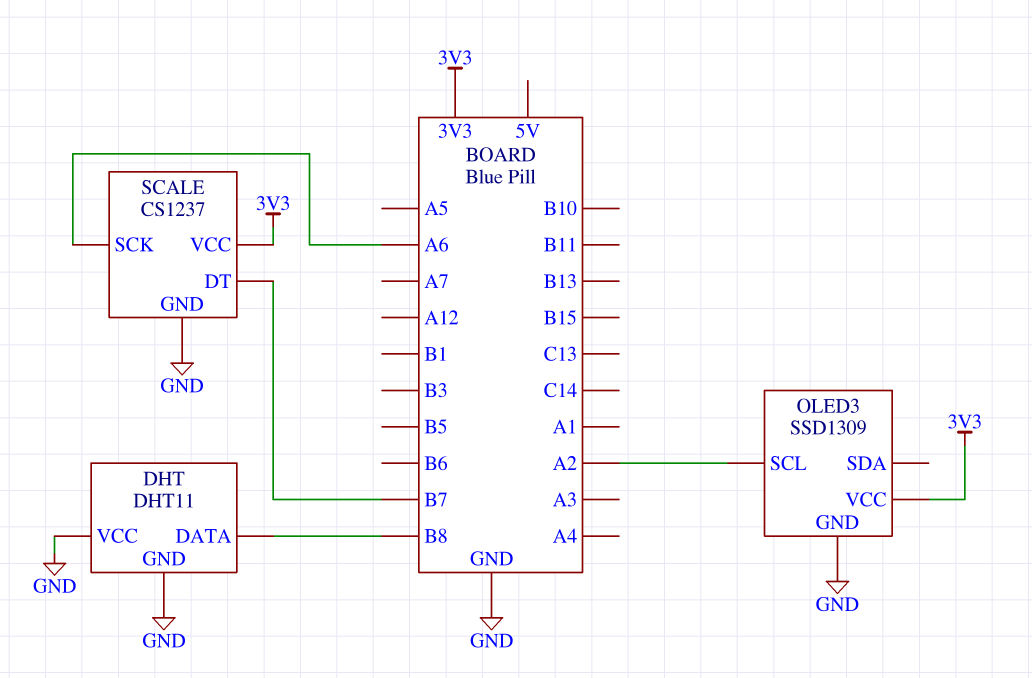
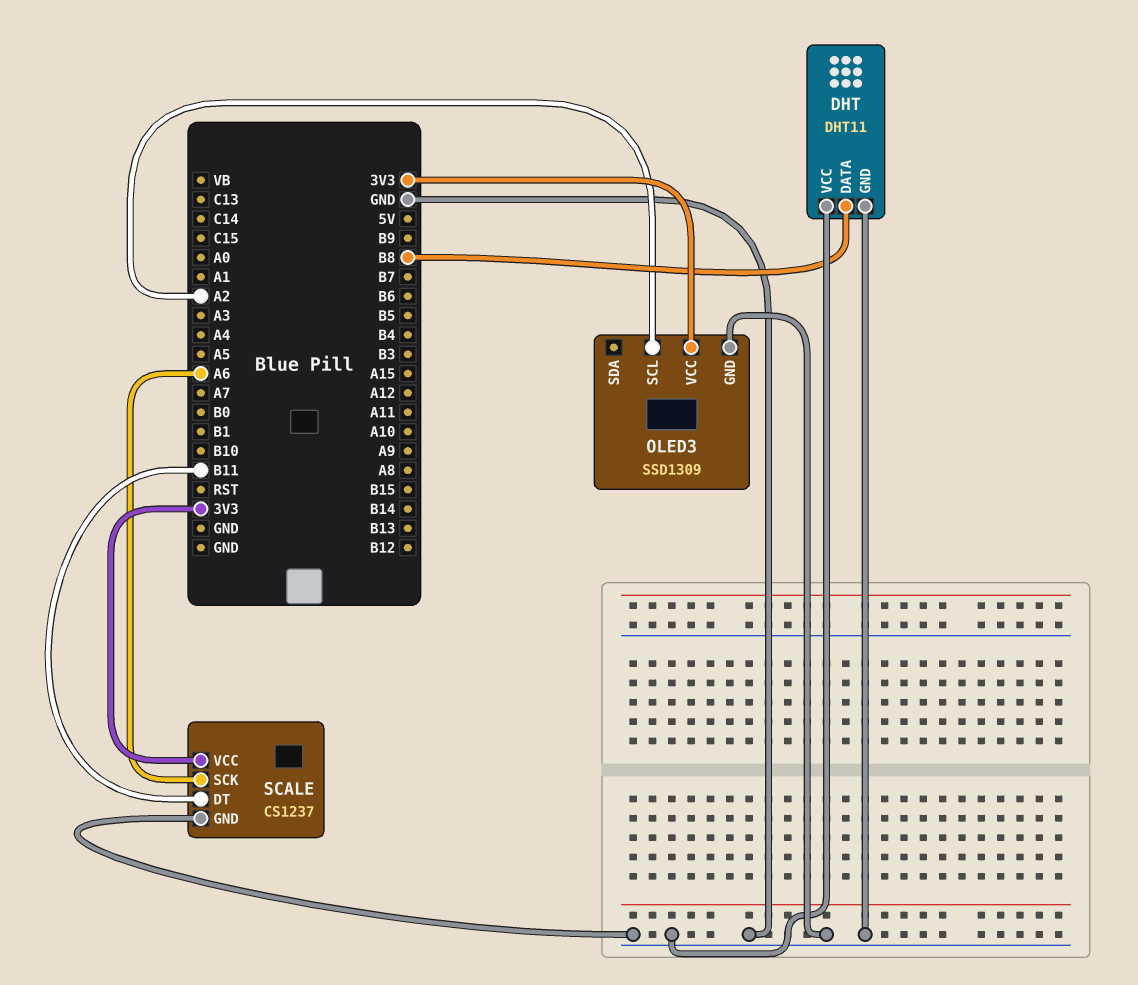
SCALE pin DT: B7 -> B11

